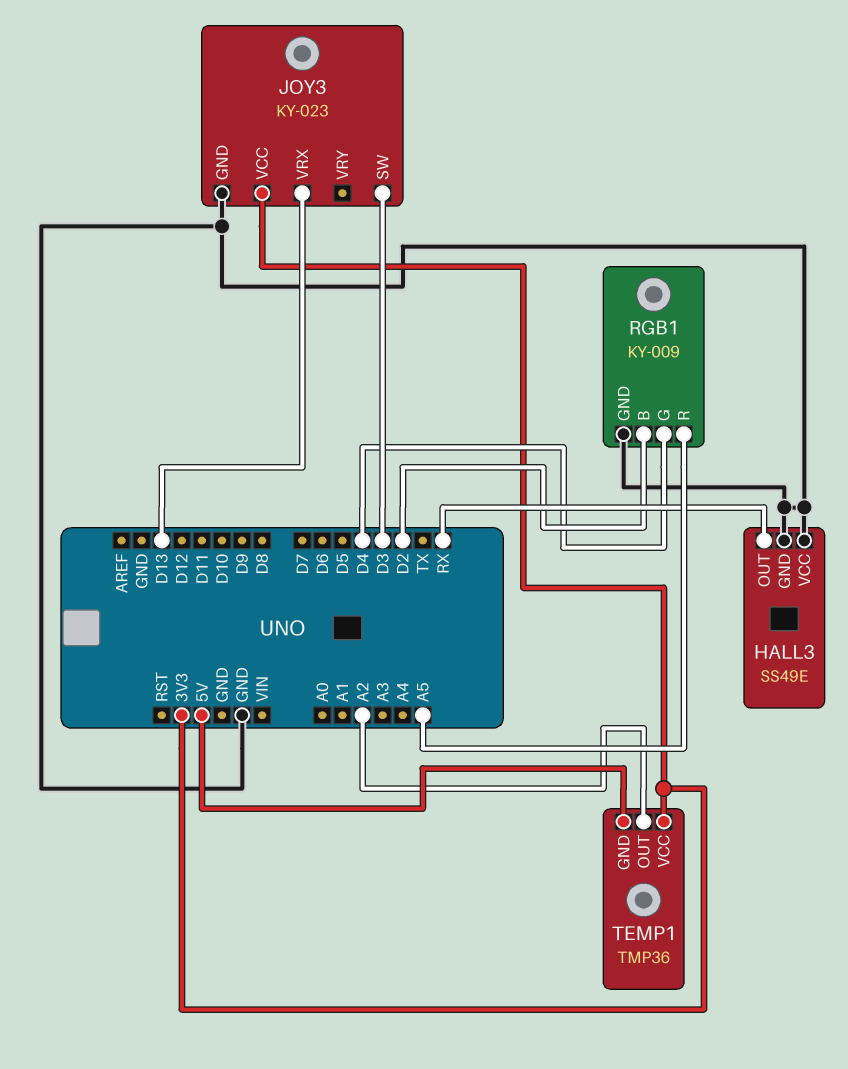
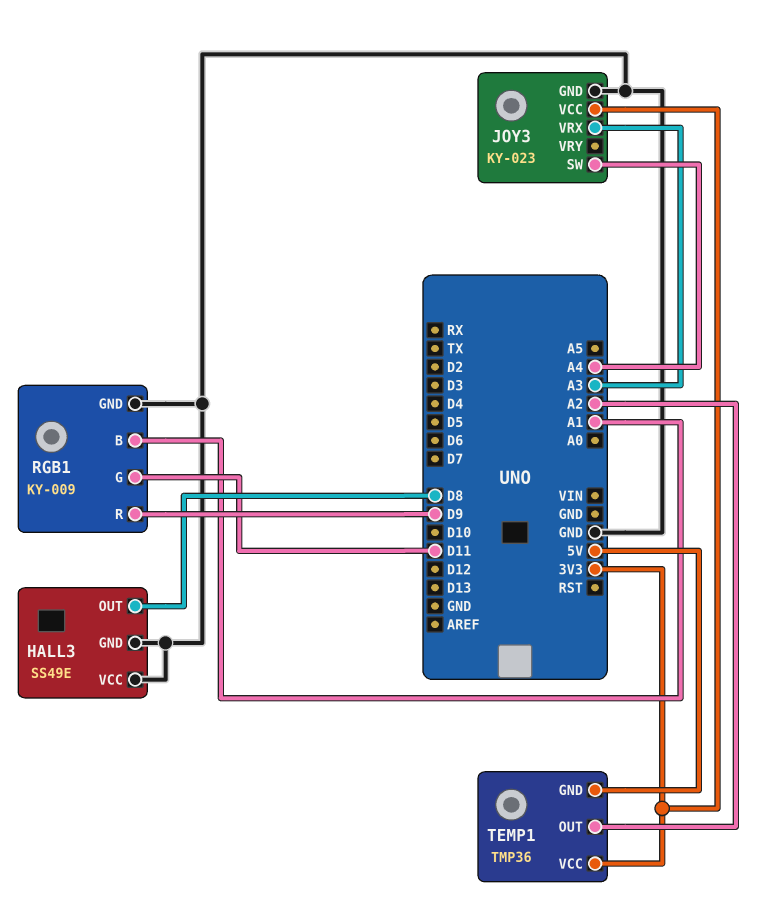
HALL3 pin OUT: RX -> D8
JOY3 pin SW: D3 -> A4
JOY3 pin VRX: D13 -> A3
RGB1 pin B: D2 -> A1
RGB1 pin G: D4 -> D11
RGB1 pin R: A5 -> D9

